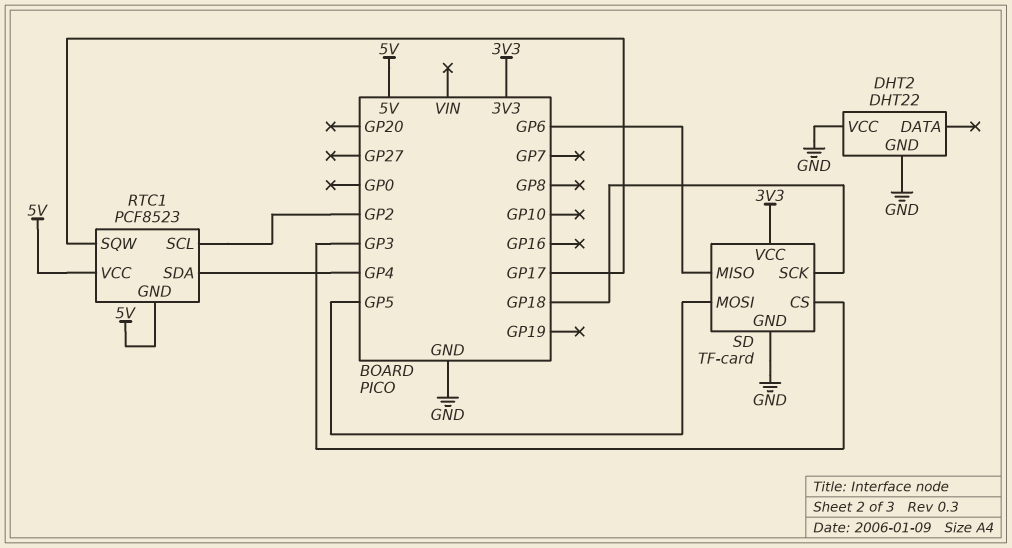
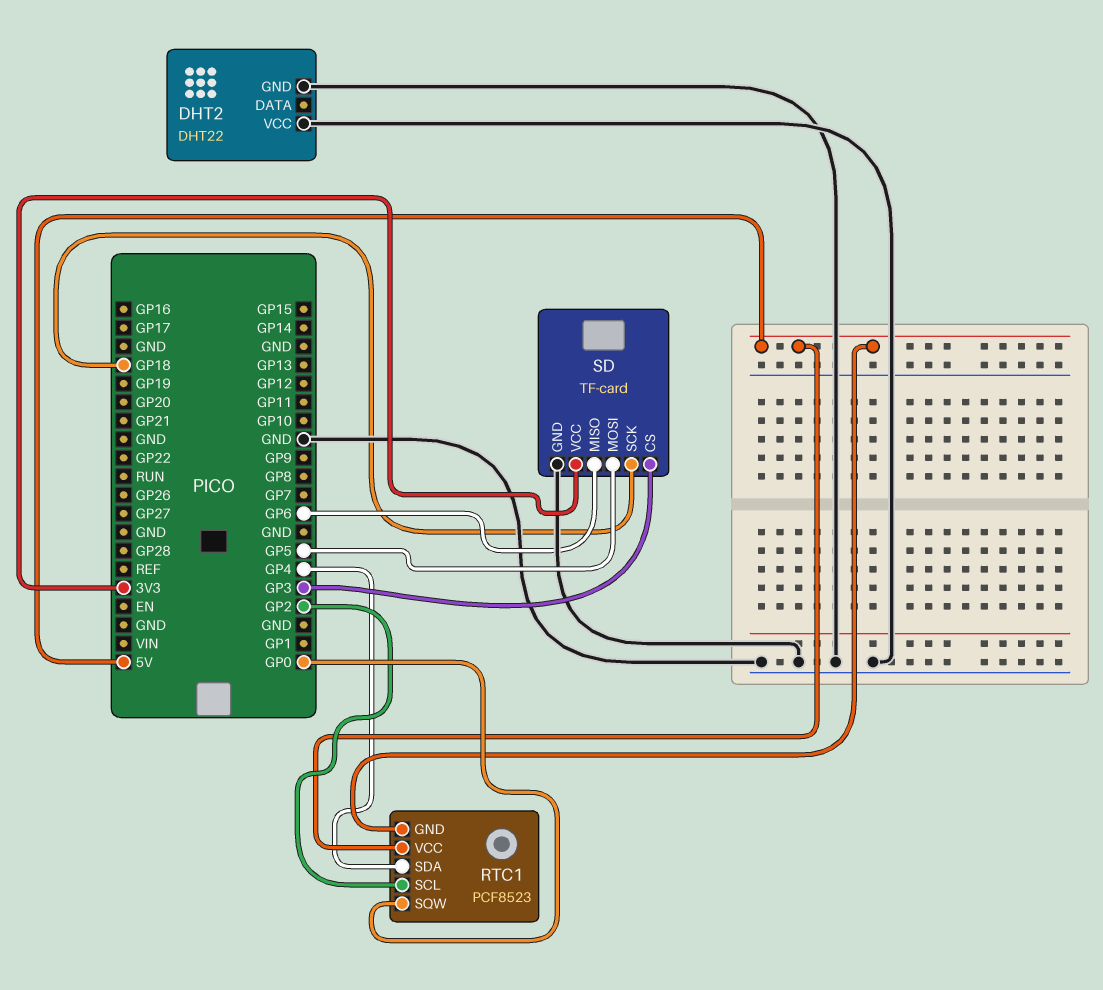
RTC1 pin SQW: GP17 -> GP0

